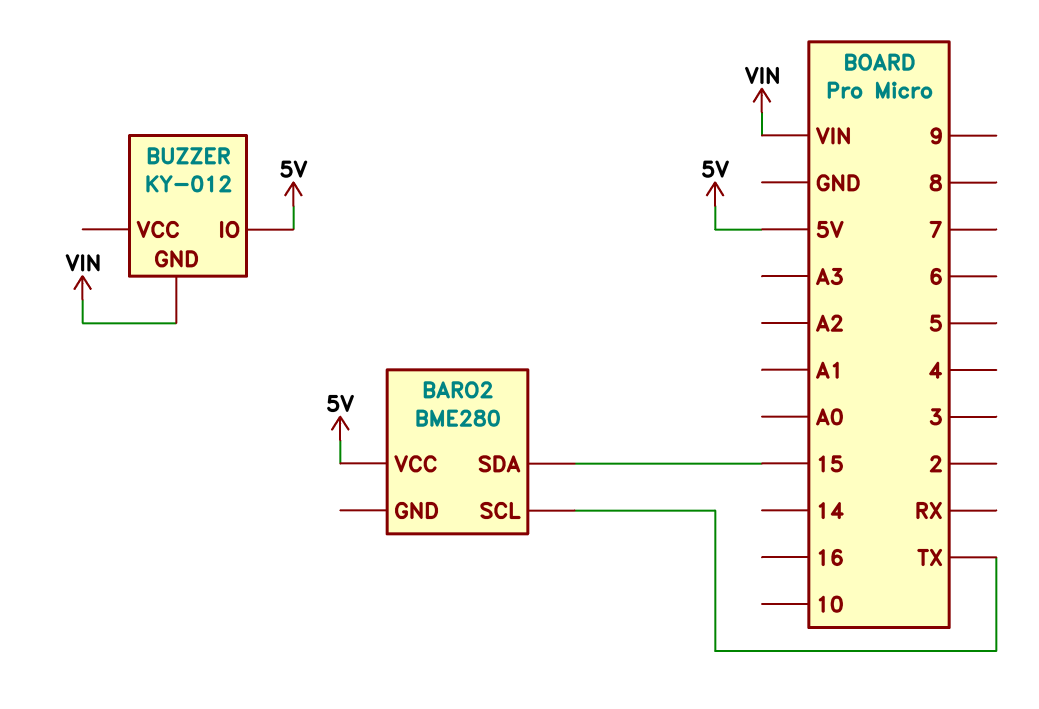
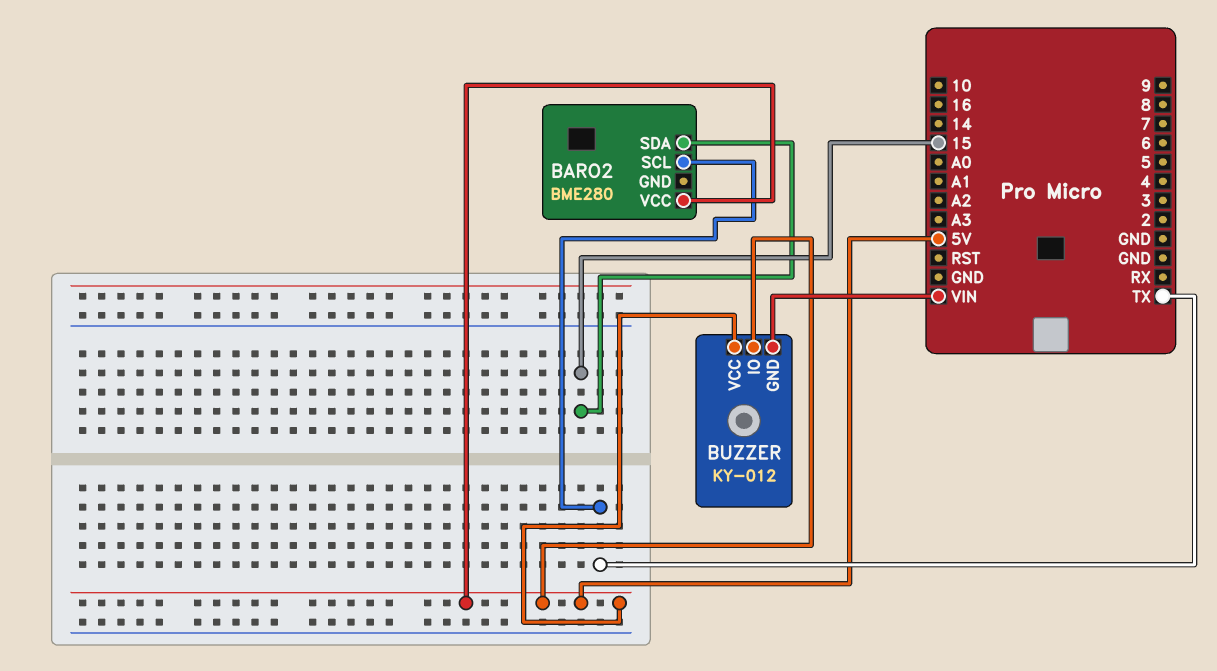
BUZZER pin VCC: none -> 5V

